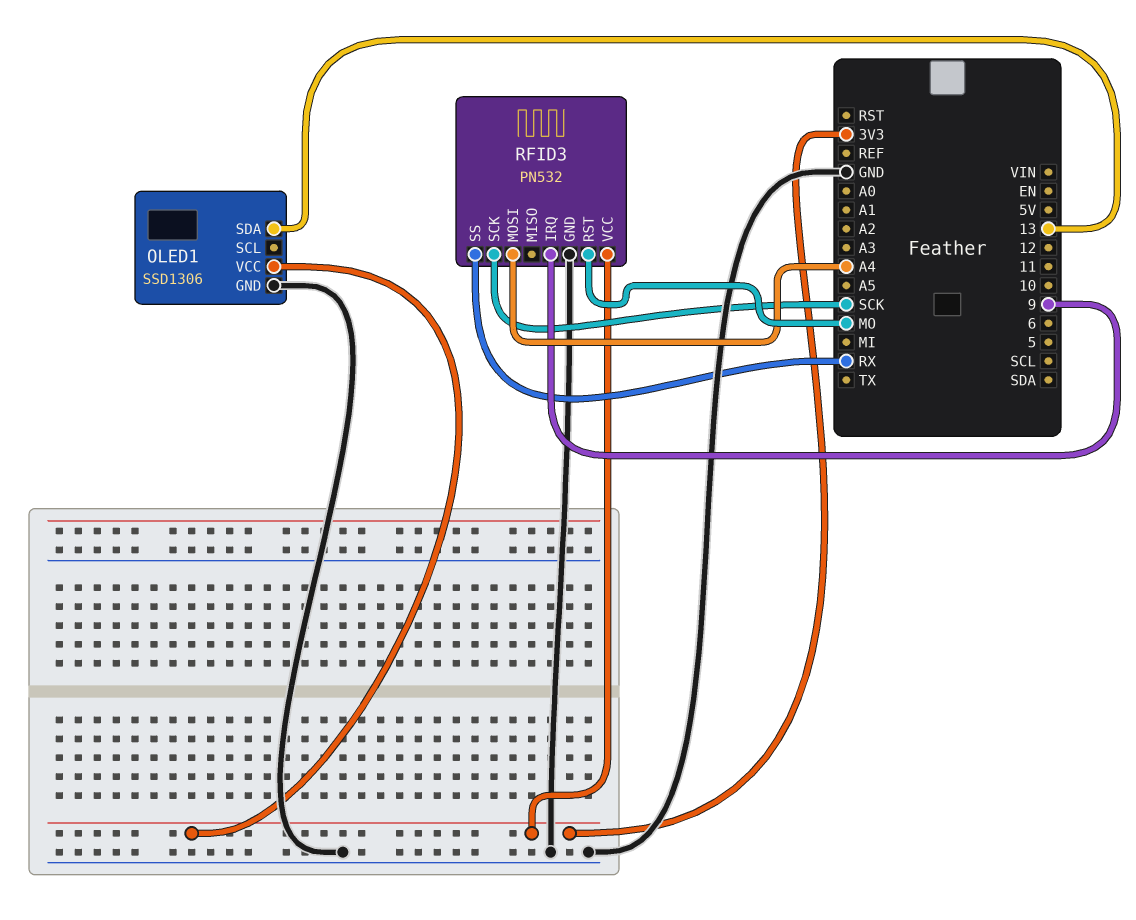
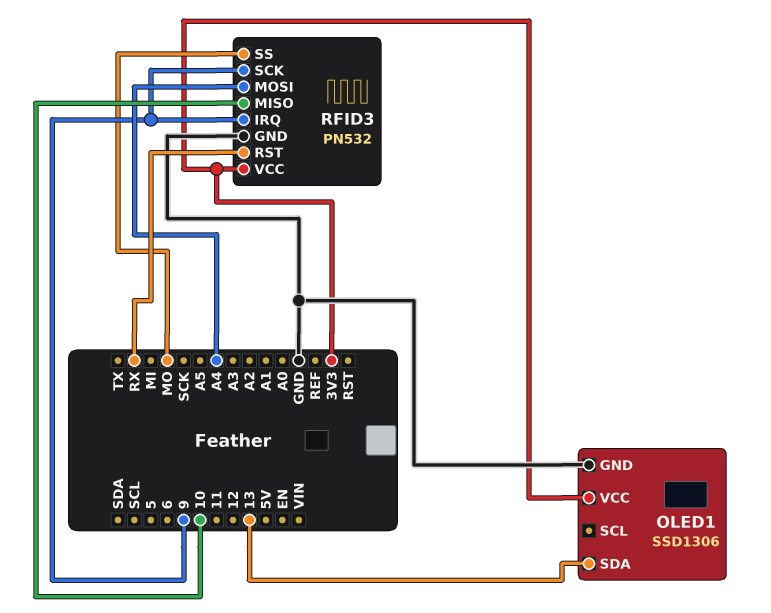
RFID3 pin MISO: none -> 10
RFID3 pin RST: MO -> RX
RFID3 pin SCK: SCK -> 9
RFID3 pin SS: RX -> MO

